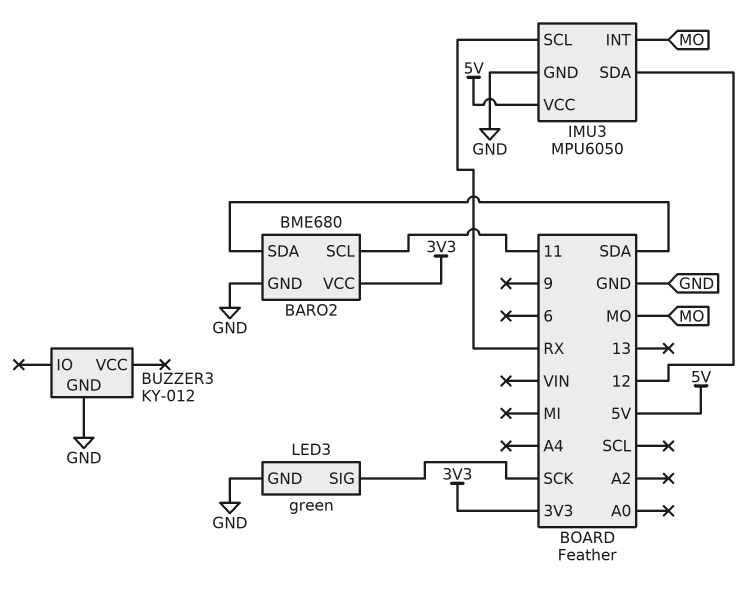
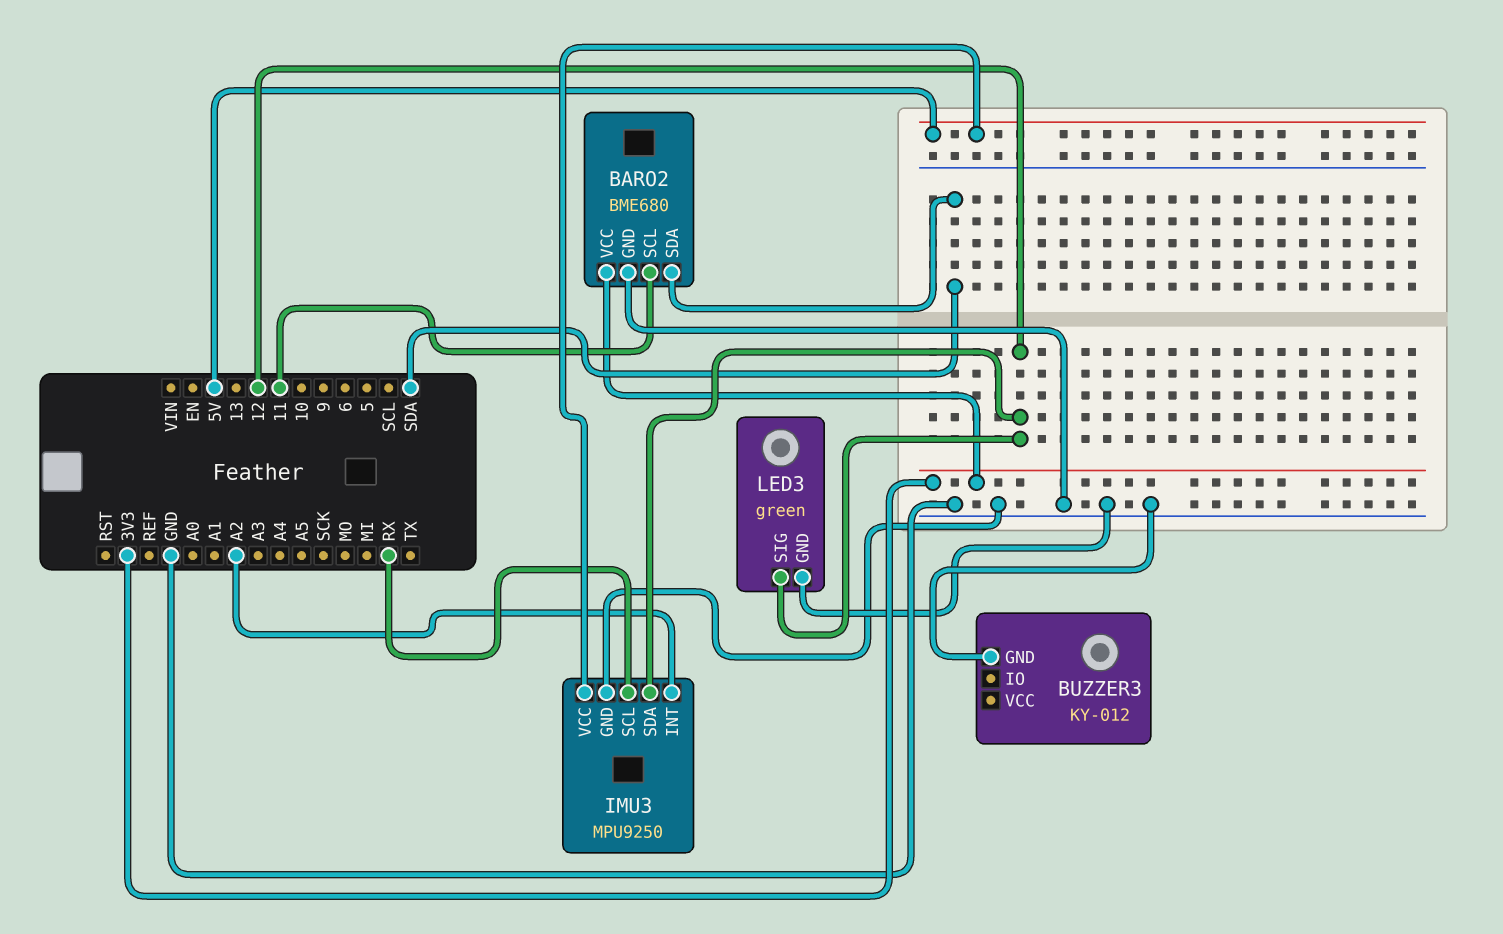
IMU3: MPU6050 -> MPU9250
IMU3 pin INT: MO -> A2
LED3 pin SIG: SCK -> 12

